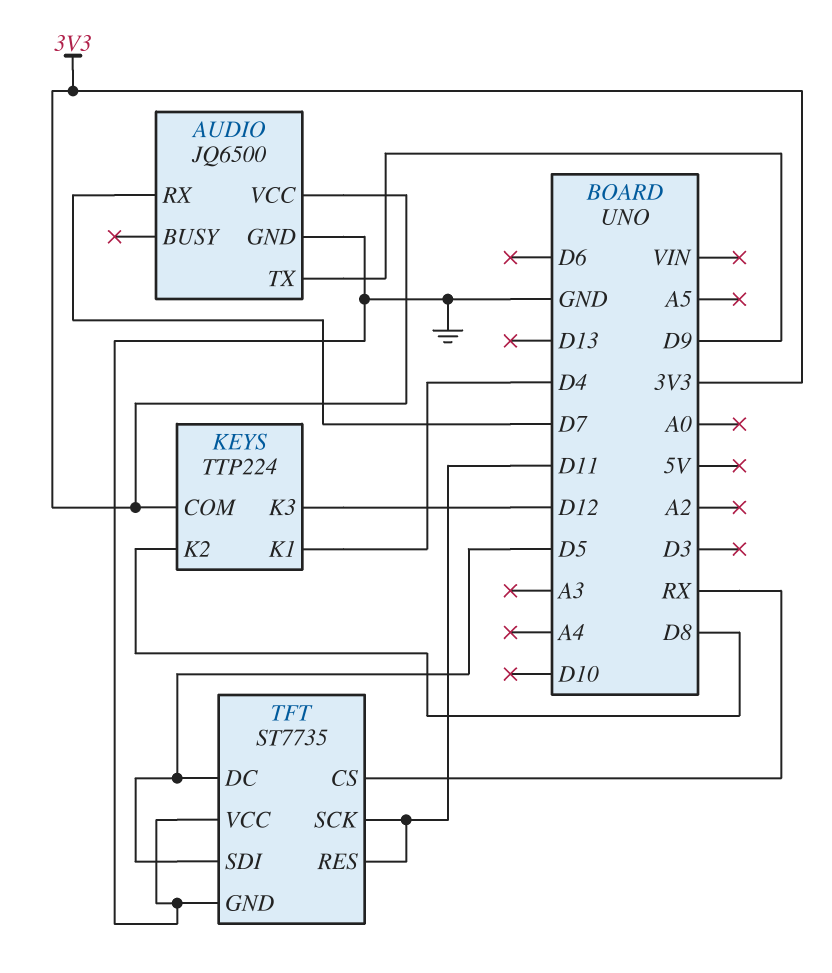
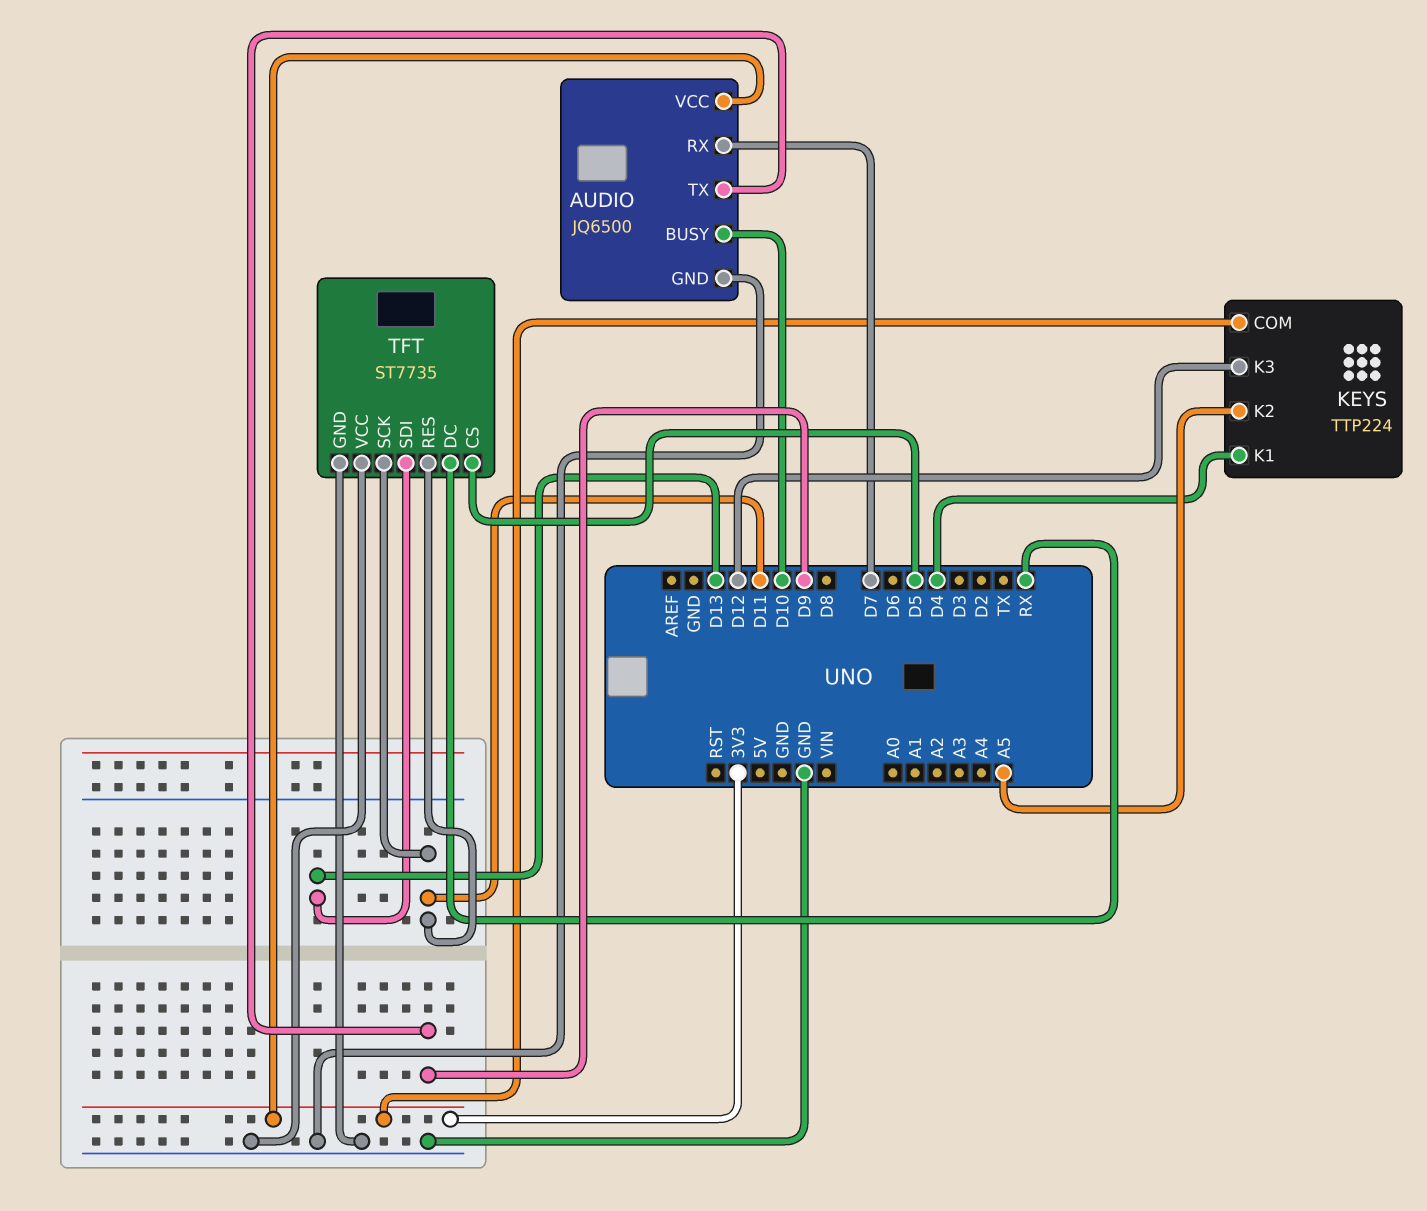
AUDIO pin BUSY: none -> D10
KEYS pin K2: D8 -> A5
TFT pin CS: RX -> D5
TFT pin DC: D5 -> RX
TFT pin SDI: D5 -> D13

